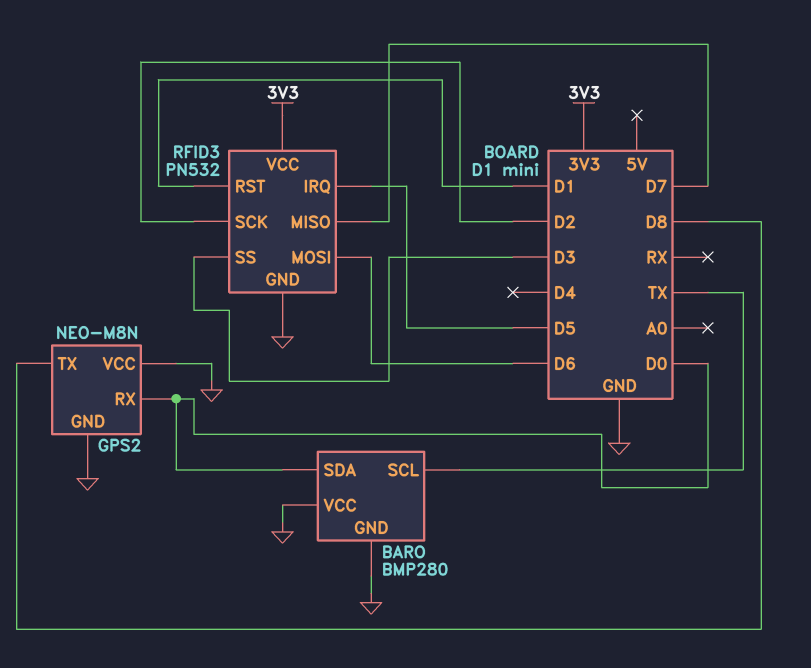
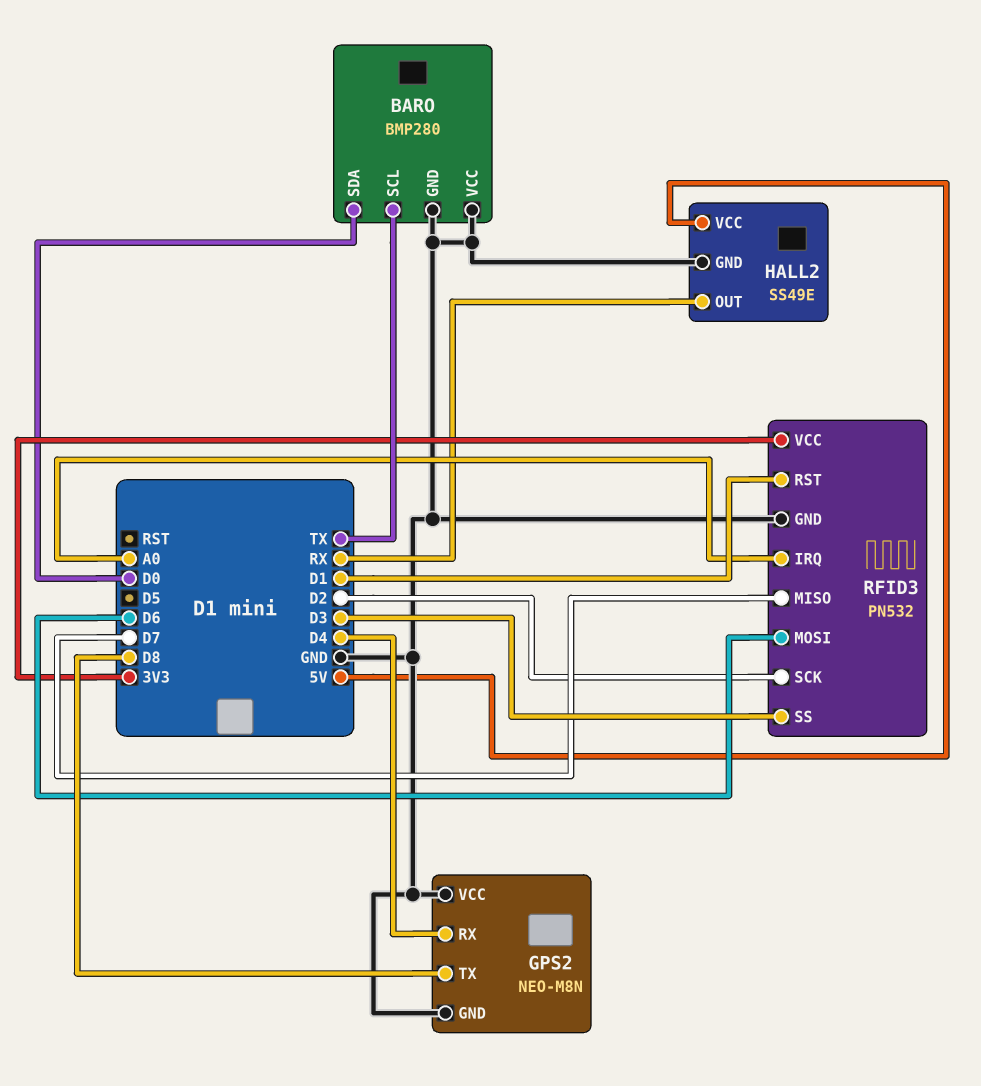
GPS2 pin RX: D0 -> D4
HALL2: none -> SS49E
HALL2 pin GND: none -> GND
HALL2 pin OUT: none -> RX
HALL2 pin VCC: none -> 5V
RFID3 pin IRQ: D5 -> A0

